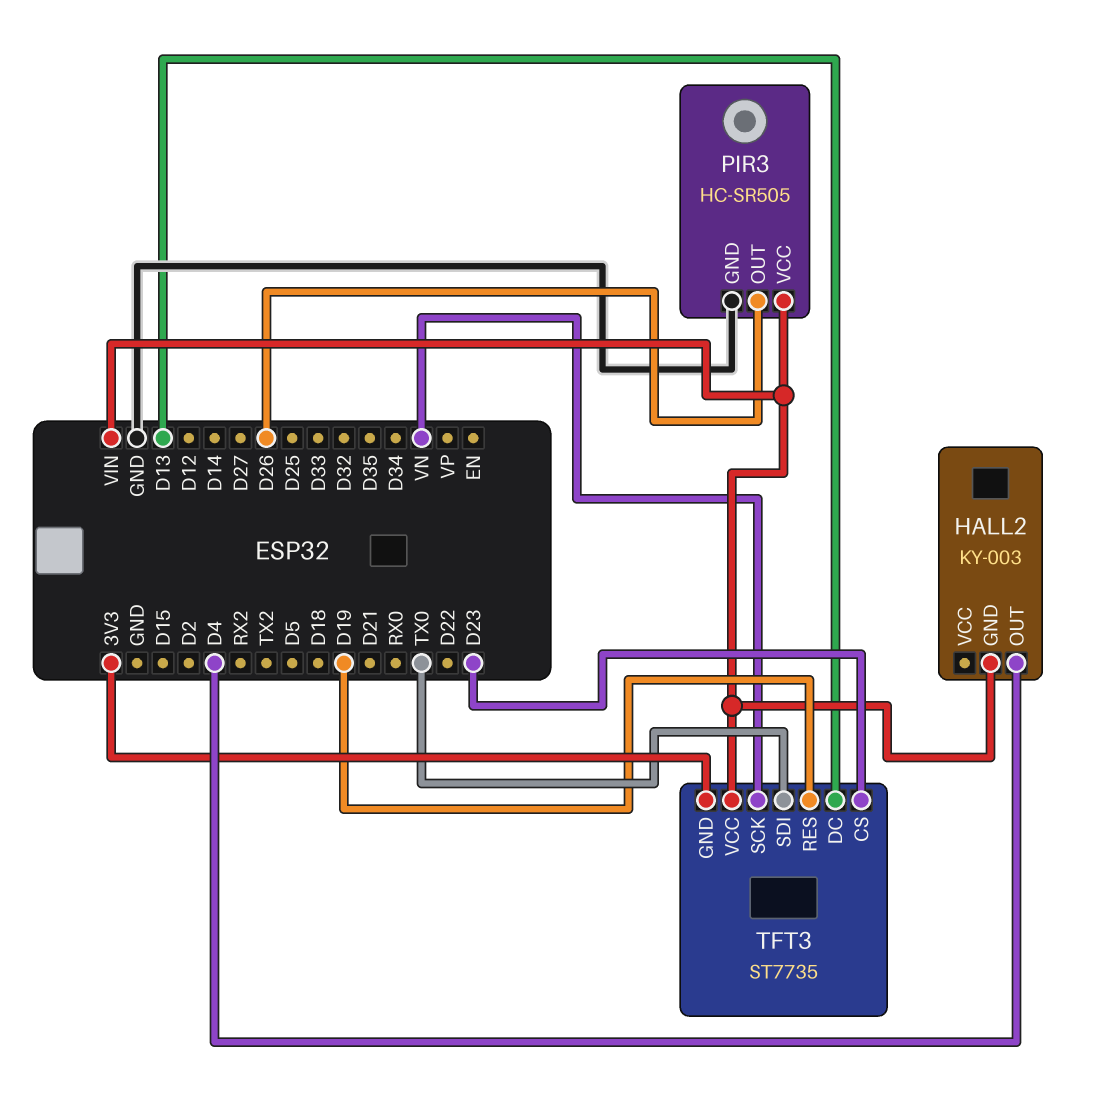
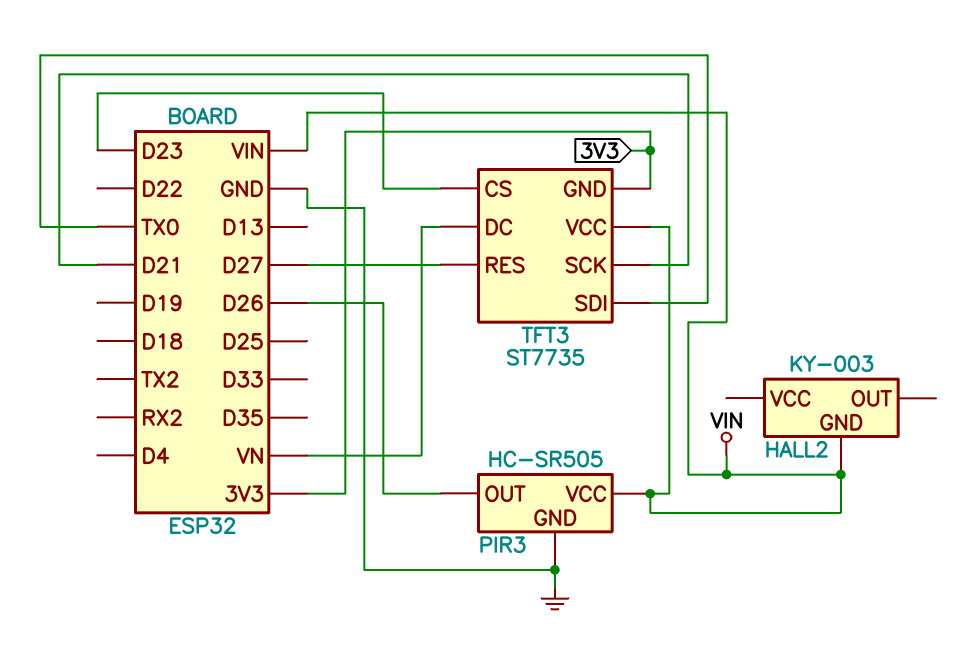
HALL2 pin OUT: D4 -> none
TFT3 pin DC: D13 -> VN
TFT3 pin RES: D19 -> D27
TFT3 pin SCK: VN -> D21

